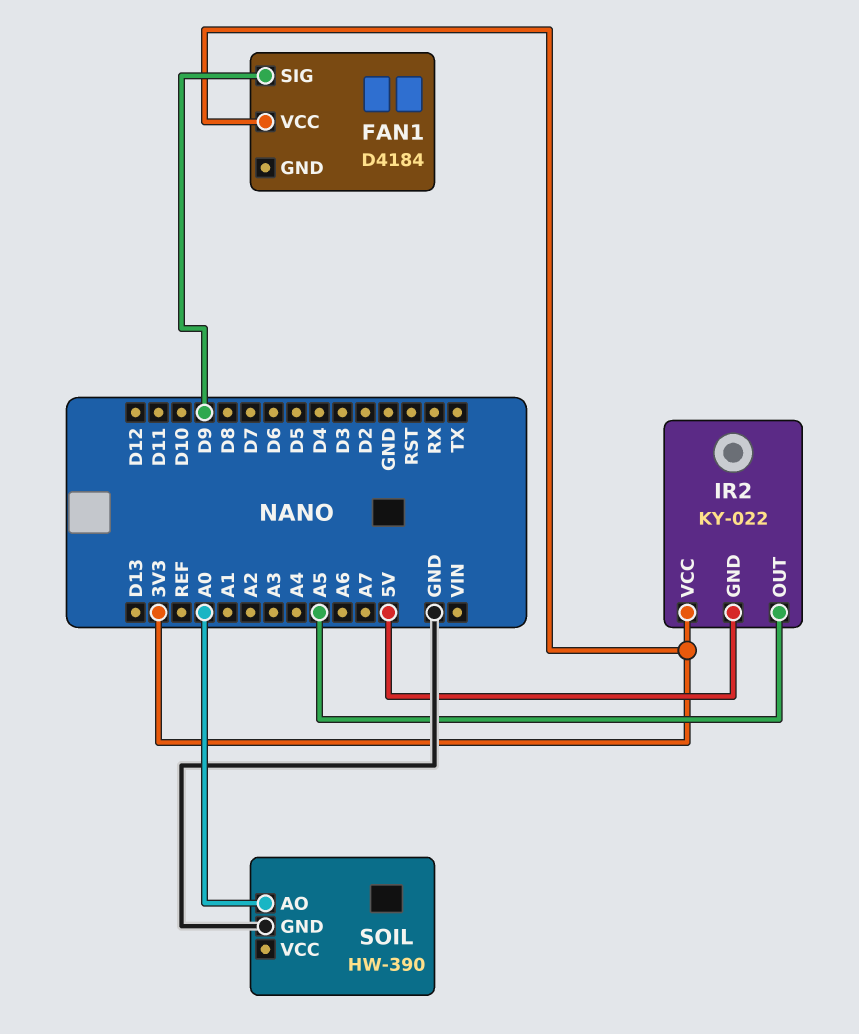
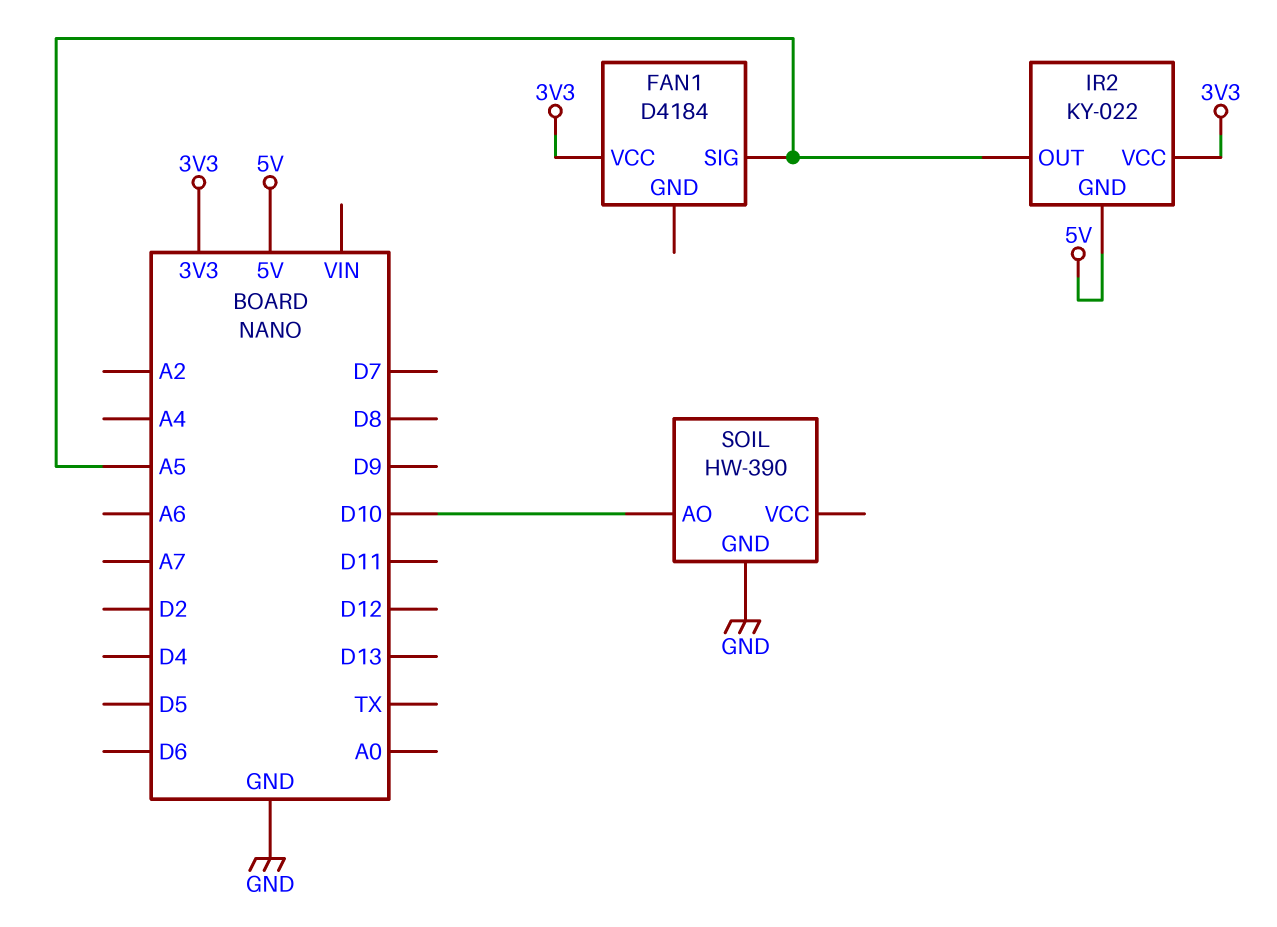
FAN1 pin SIG: D9 -> A5
SOIL pin AO: A0 -> D10

